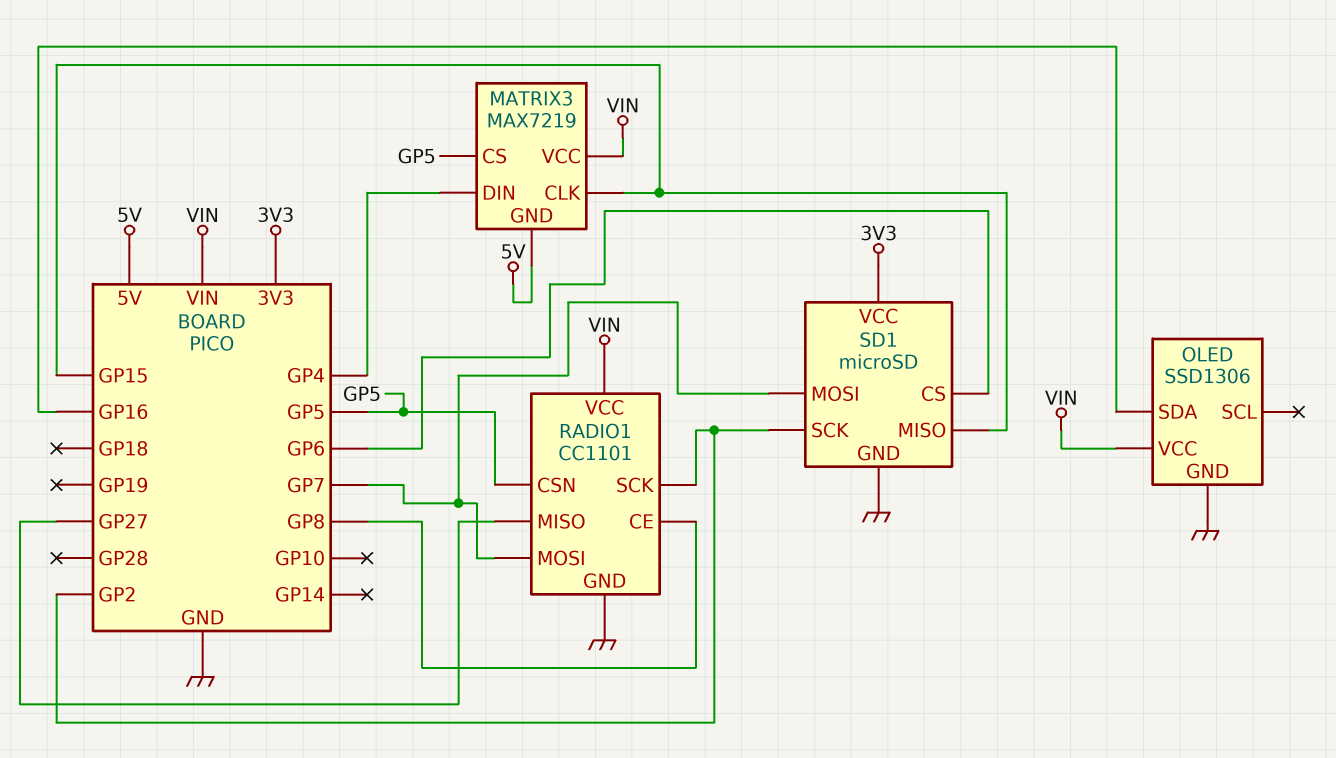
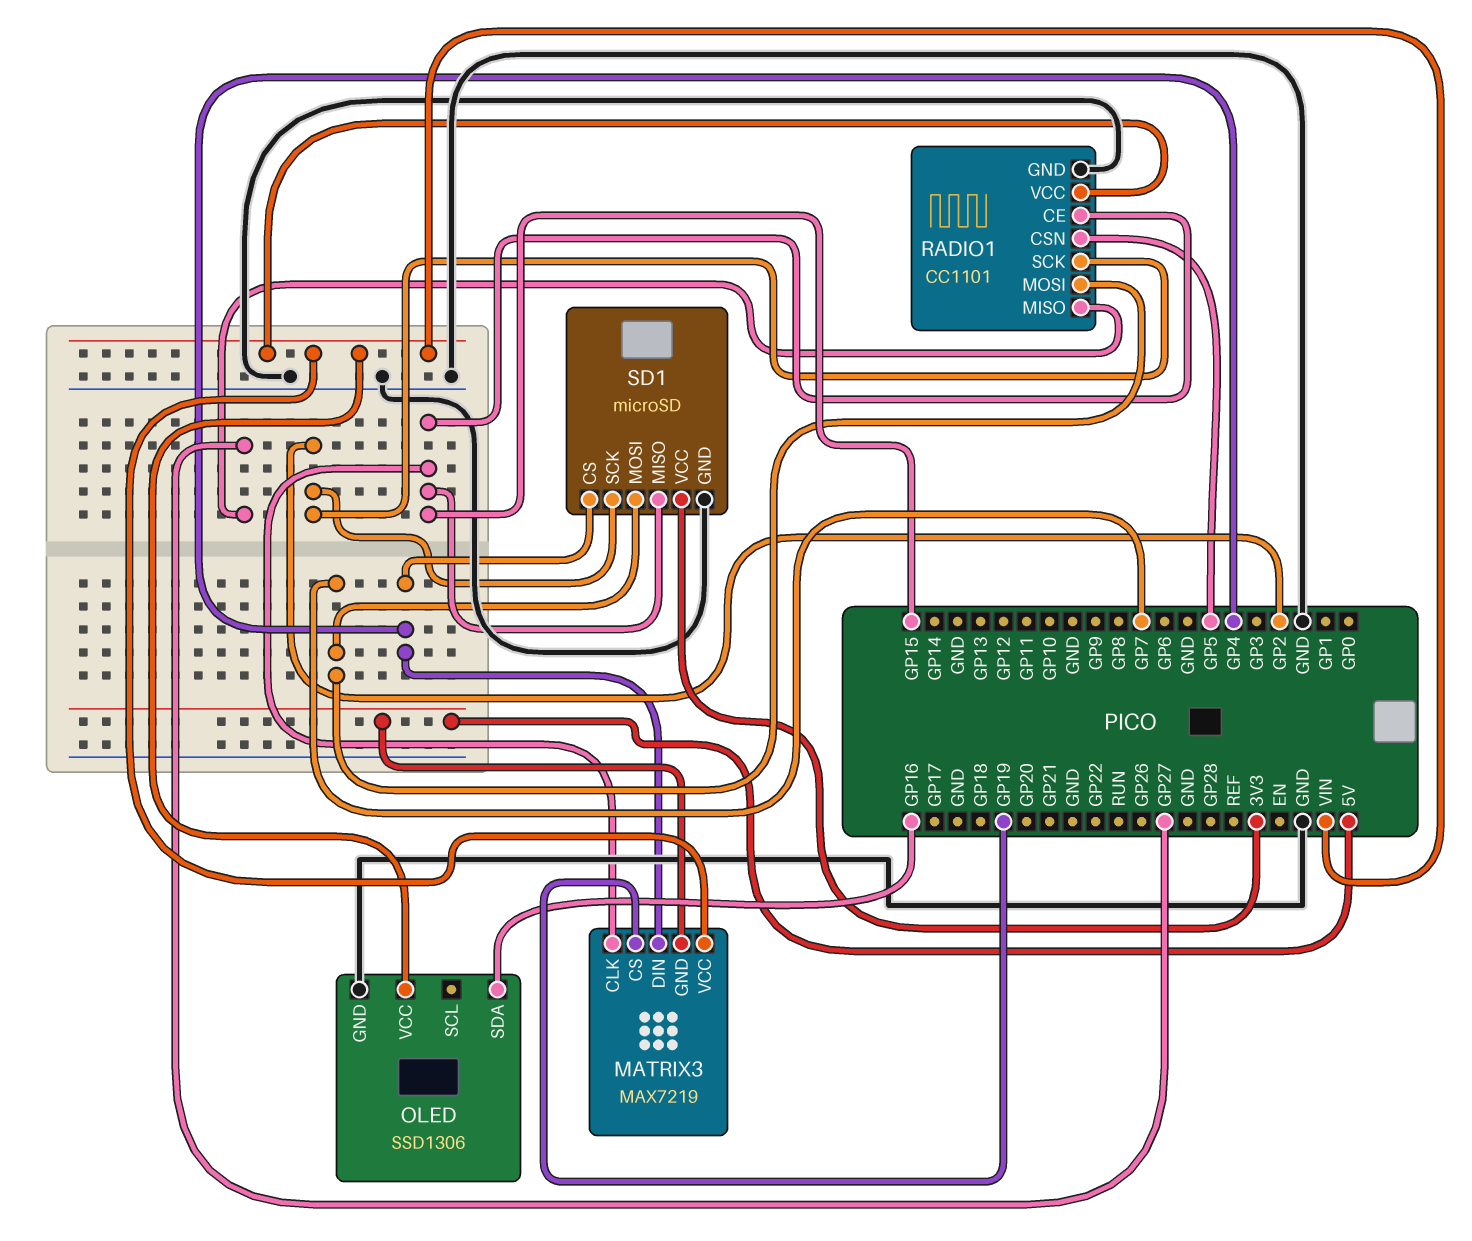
MATRIX3 pin CS: GP5 -> GP19
RADIO1 pin CE: GP8 -> GP15
SD1 pin CS: GP6 -> GP4

